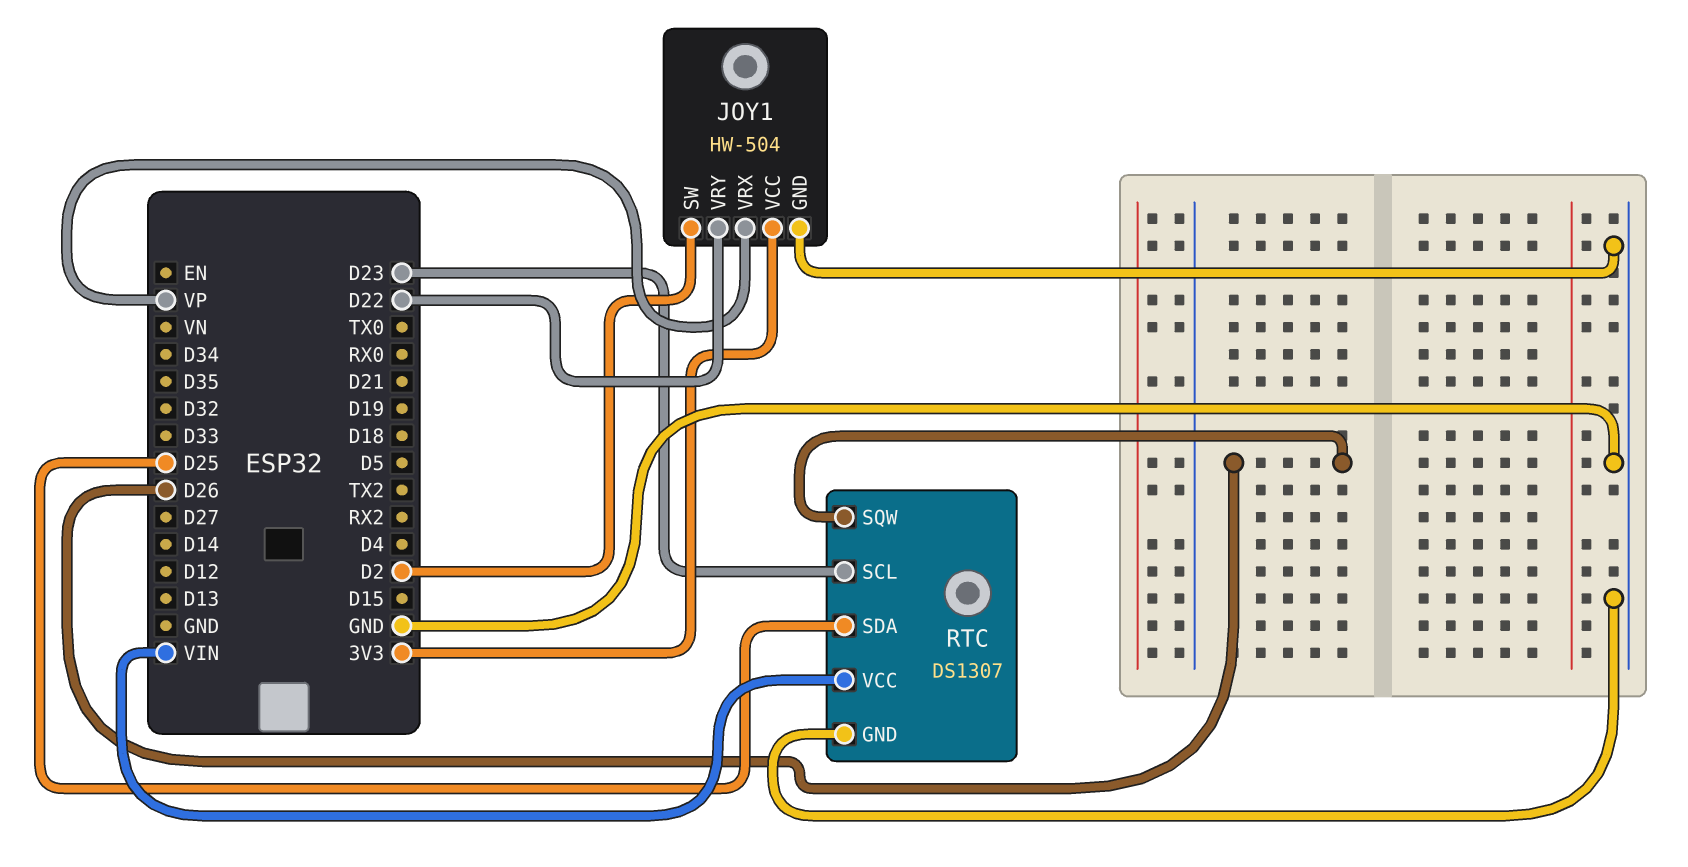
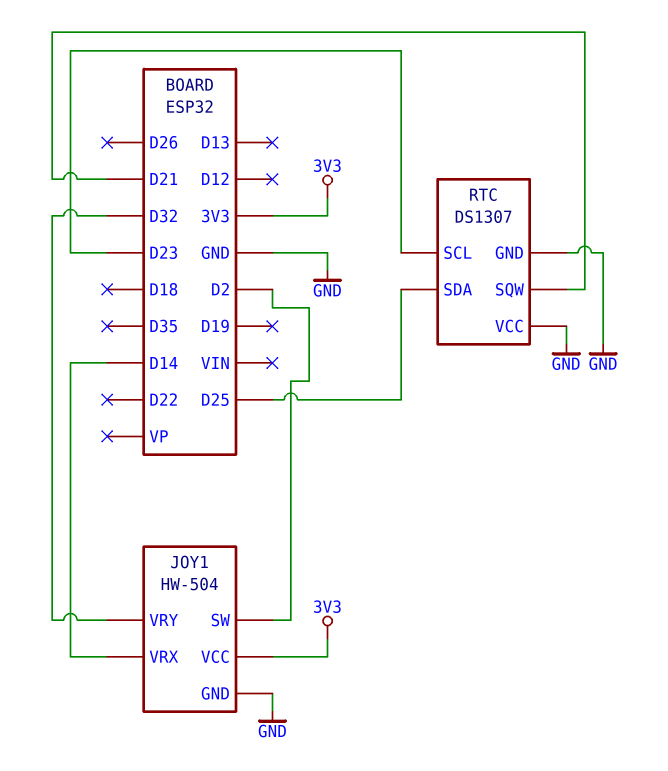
JOY1 pin VRX: VP -> D14
JOY1 pin VRY: D22 -> D32
RTC pin SQW: D26 -> D21
RTC pin VCC: VIN -> GND

